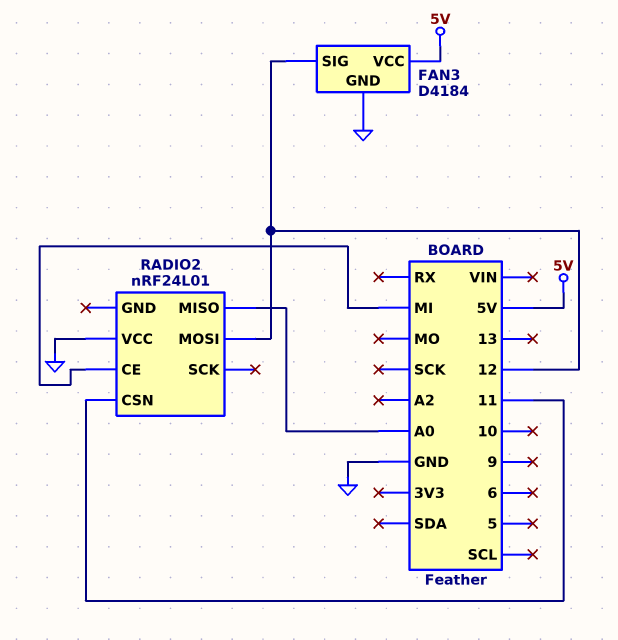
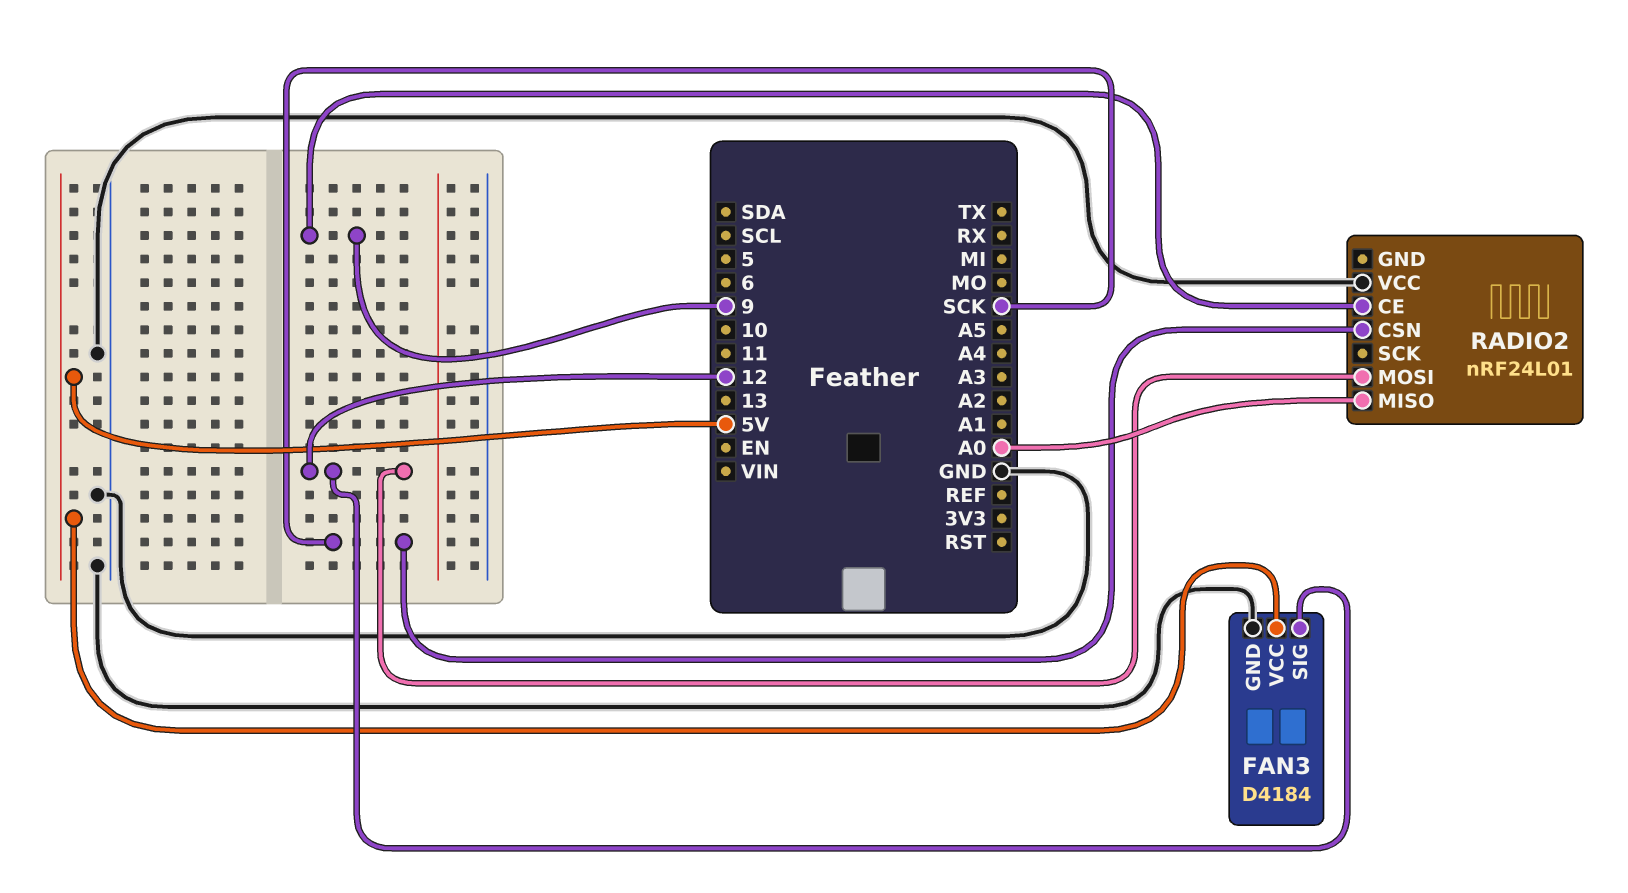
RADIO2 pin CE: MI -> 9
RADIO2 pin CSN: 11 -> SCK

